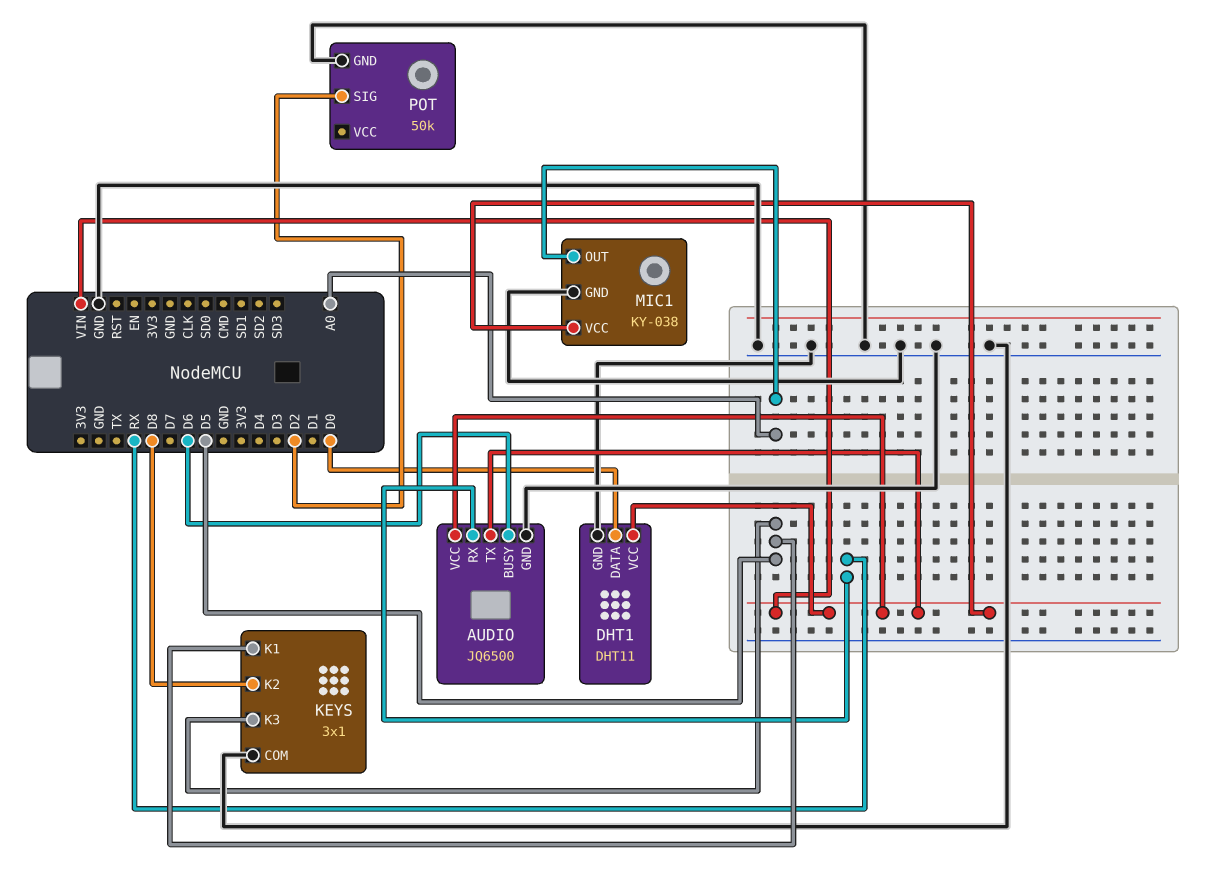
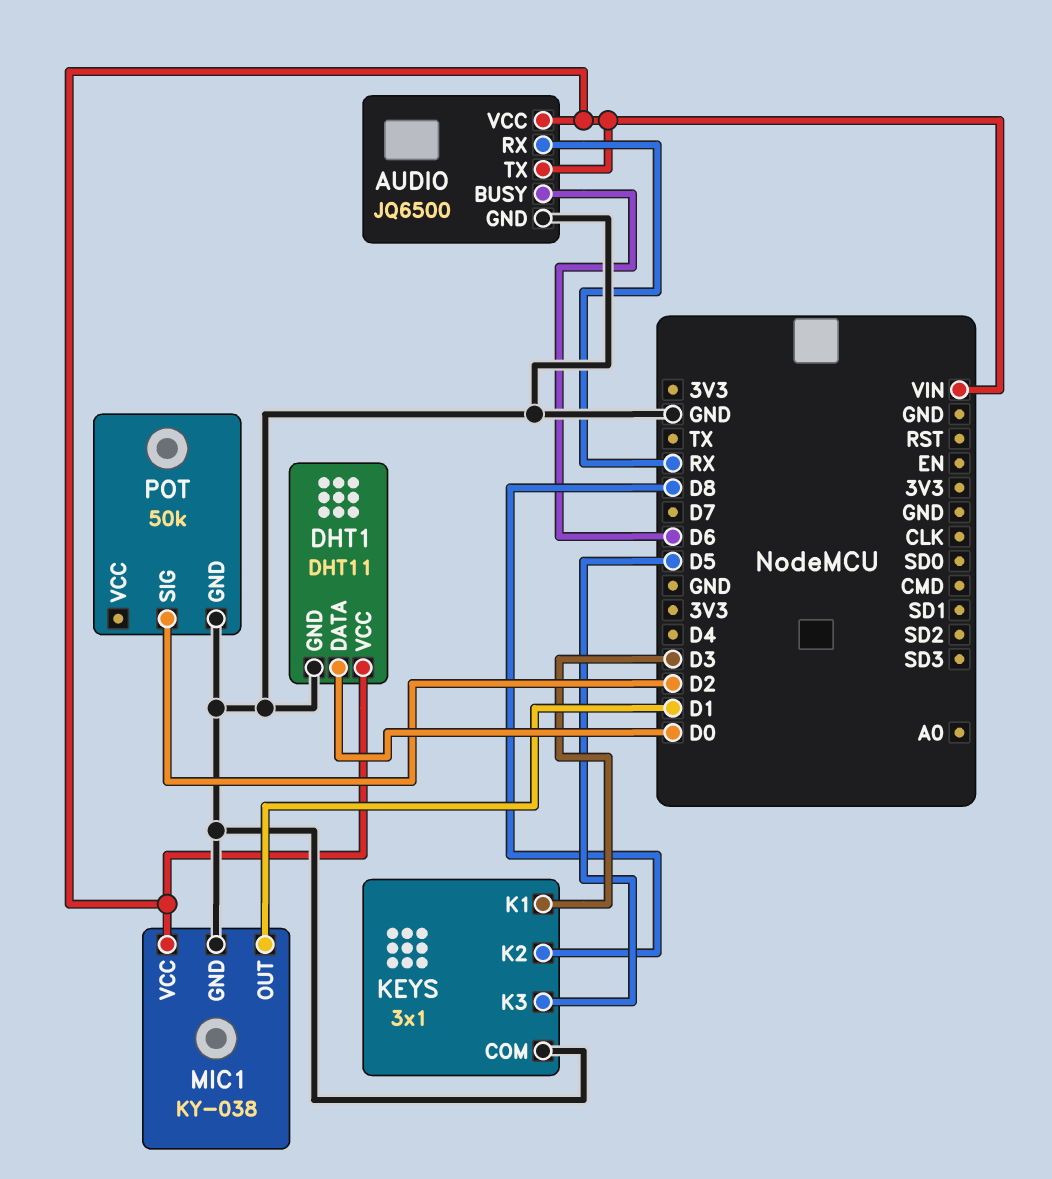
KEYS pin K1: D5 -> D3
MIC1 pin OUT: A0 -> D1

